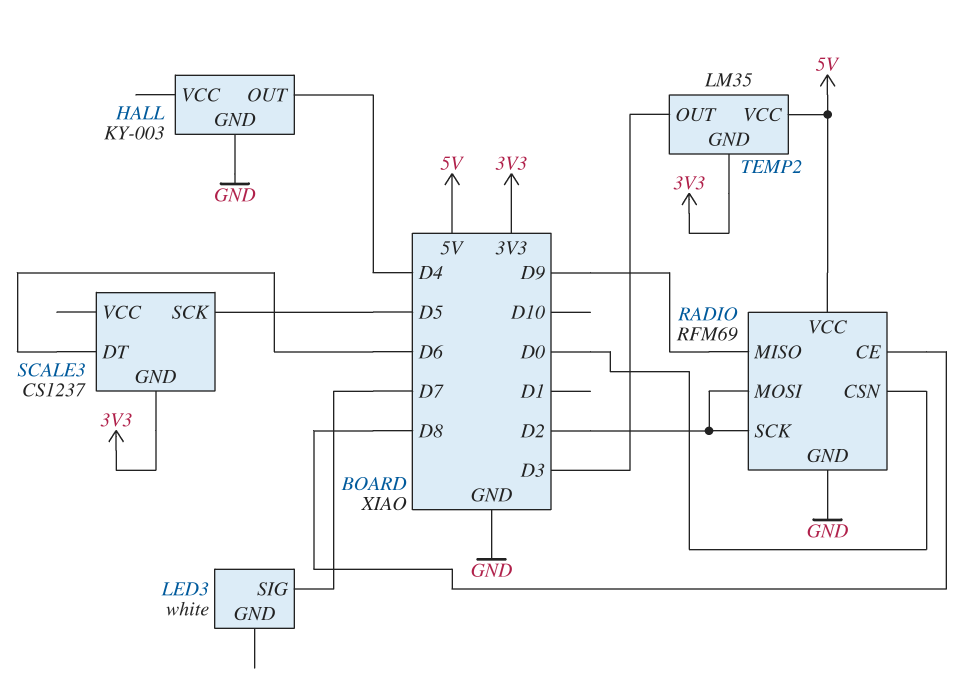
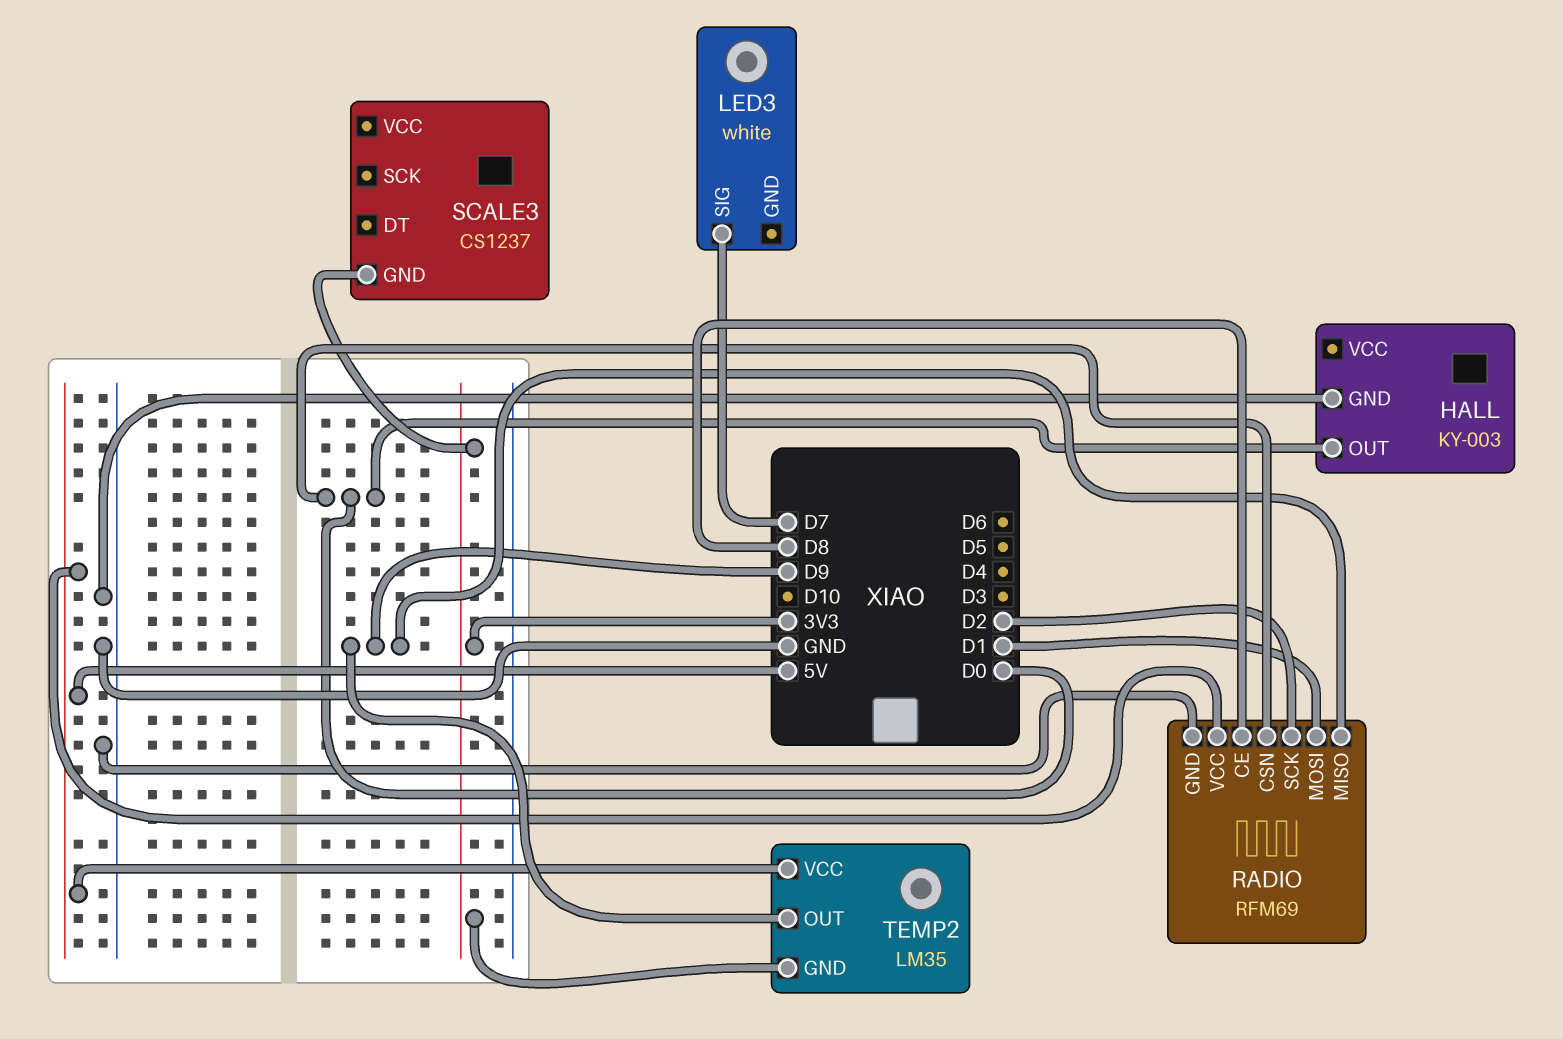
HALL pin OUT: D4 -> D0
RADIO pin MOSI: D2 -> D1
SCALE3 pin DT: D6 -> none
SCALE3 pin SCK: D5 -> none
TEMP2 pin OUT: D3 -> D9

